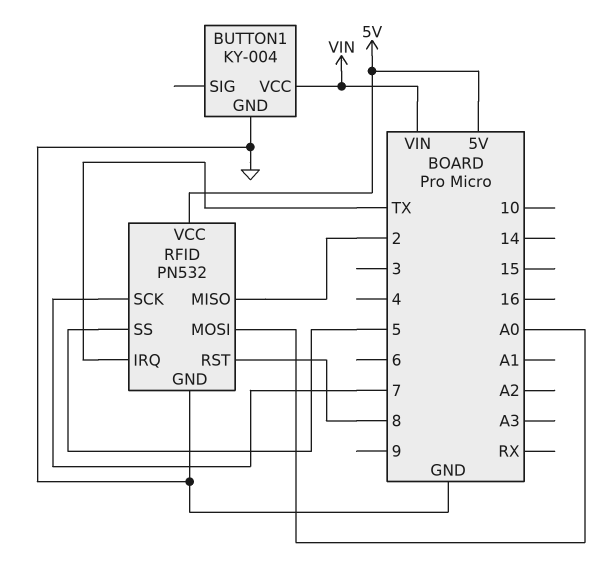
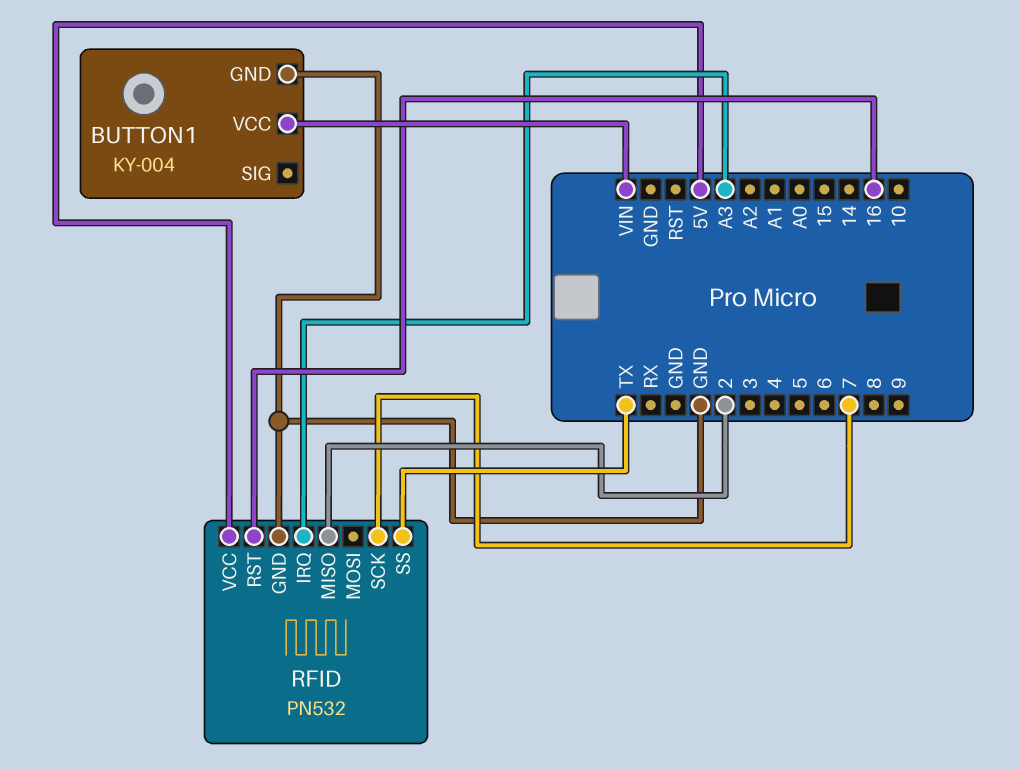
RFID pin IRQ: TX -> A3
RFID pin MOSI: A0 -> none
RFID pin RST: 8 -> 16
RFID pin SS: 5 -> TX

